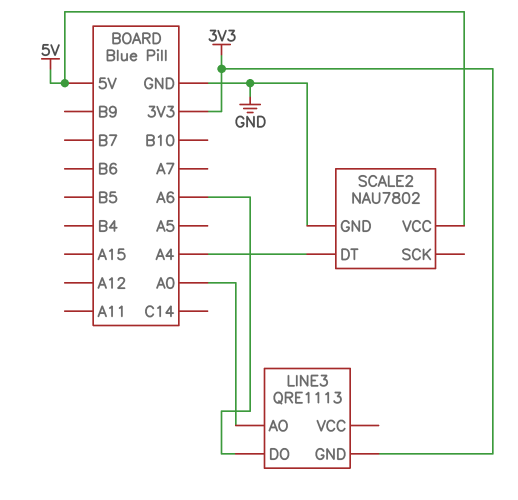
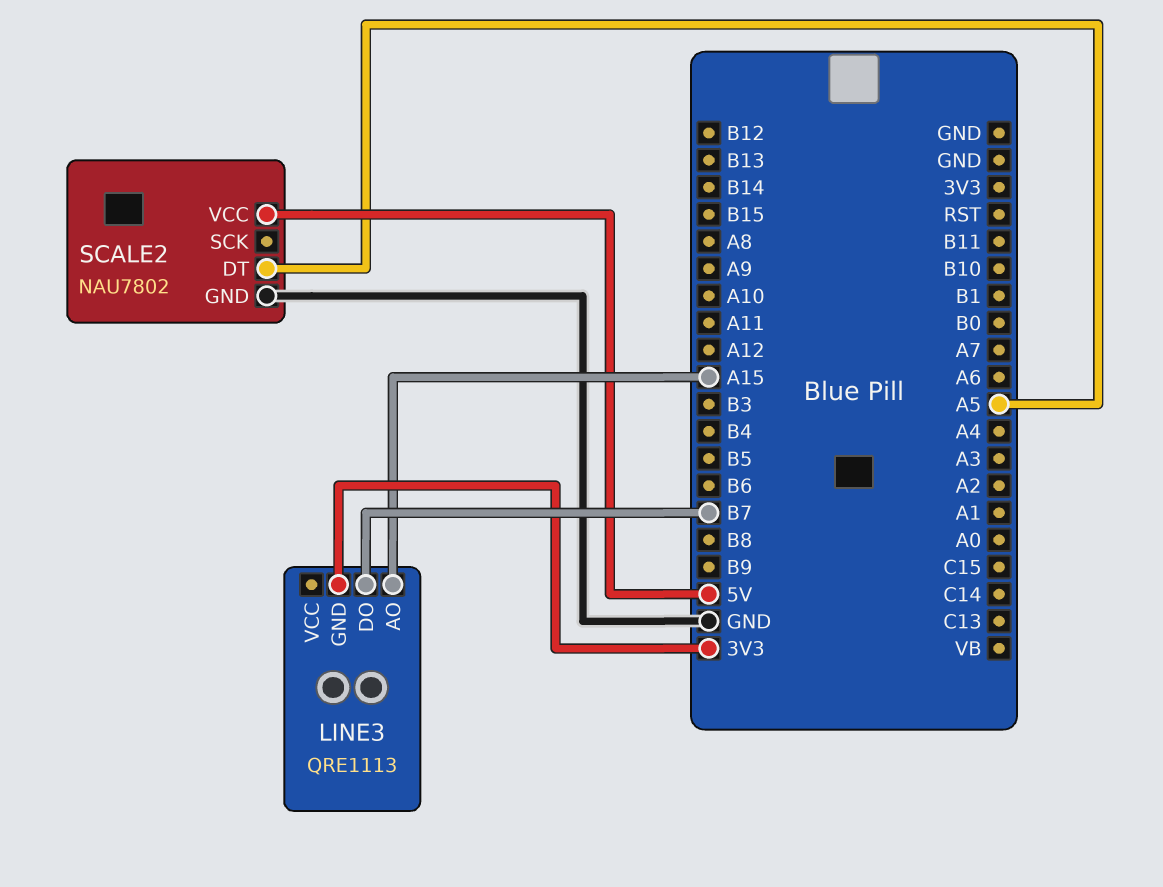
LINE3 pin AO: A0 -> A15
LINE3 pin DO: A6 -> B7
SCALE2 pin DT: A4 -> A5

